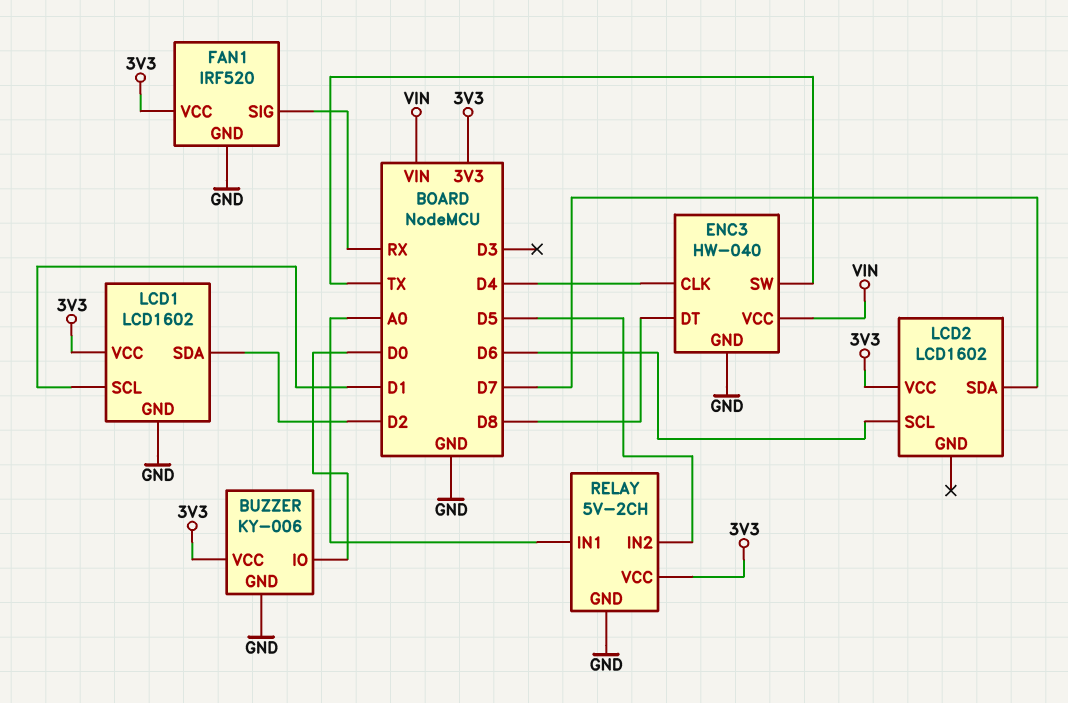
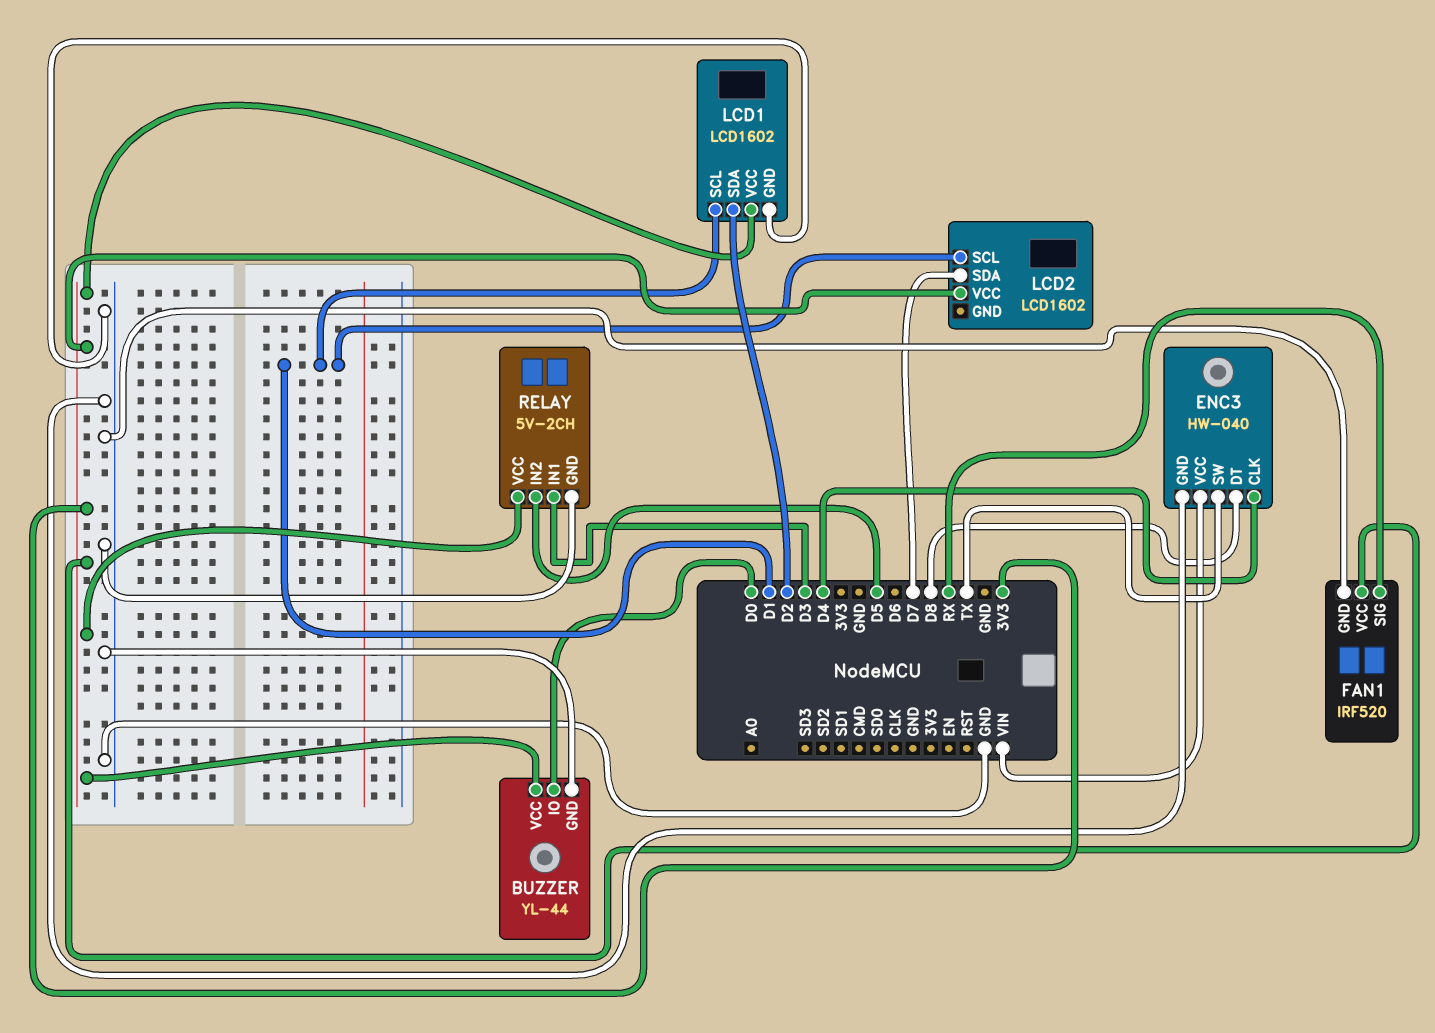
BUZZER: KY-006 -> YL-44
LCD2 pin SCL: D6 -> D1
RELAY pin IN1: A0 -> D3

